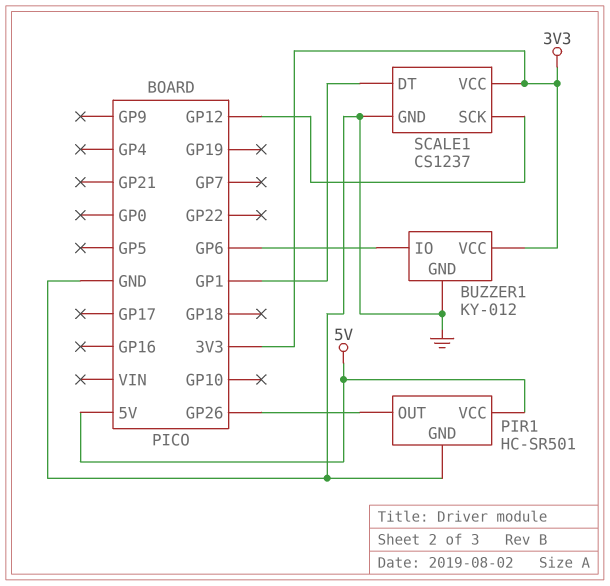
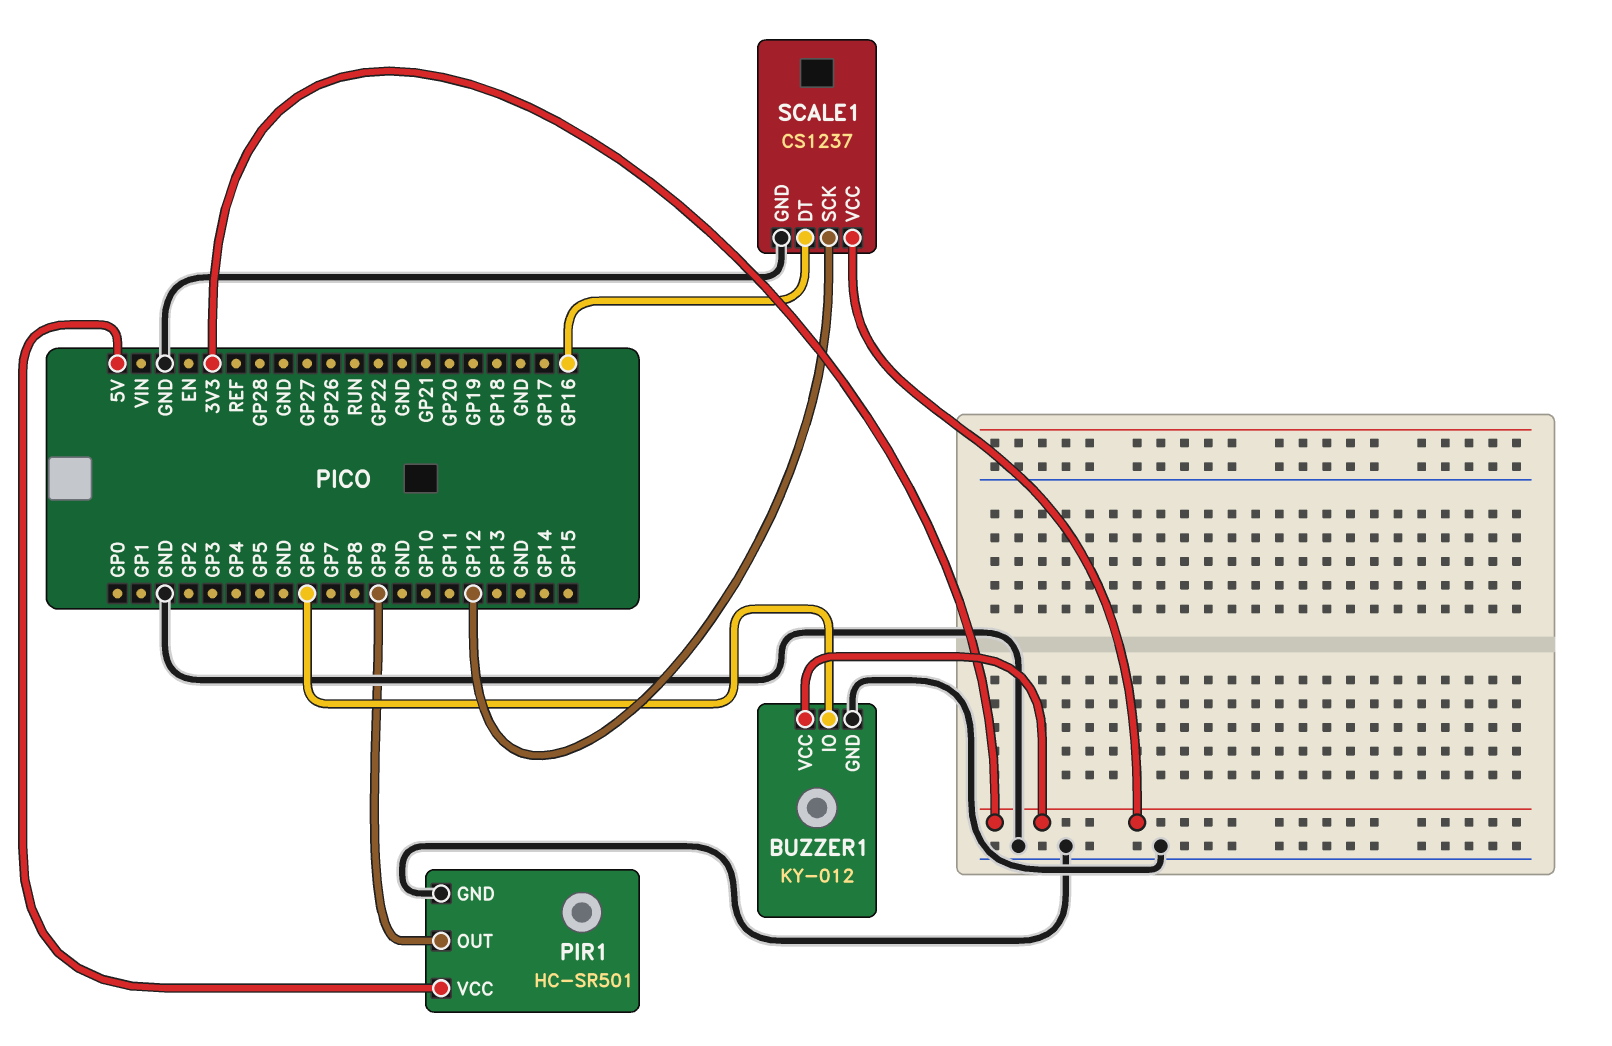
PIR1 pin OUT: GP26 -> GP9
SCALE1 pin DT: GP1 -> GP16

